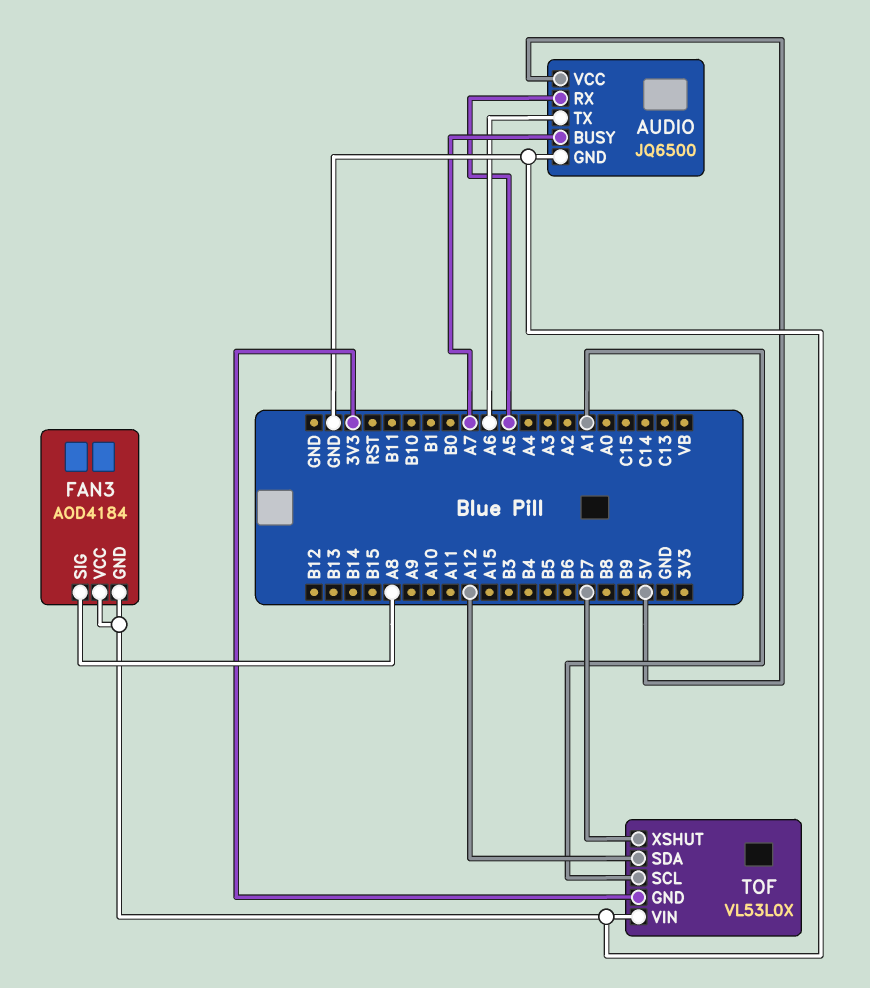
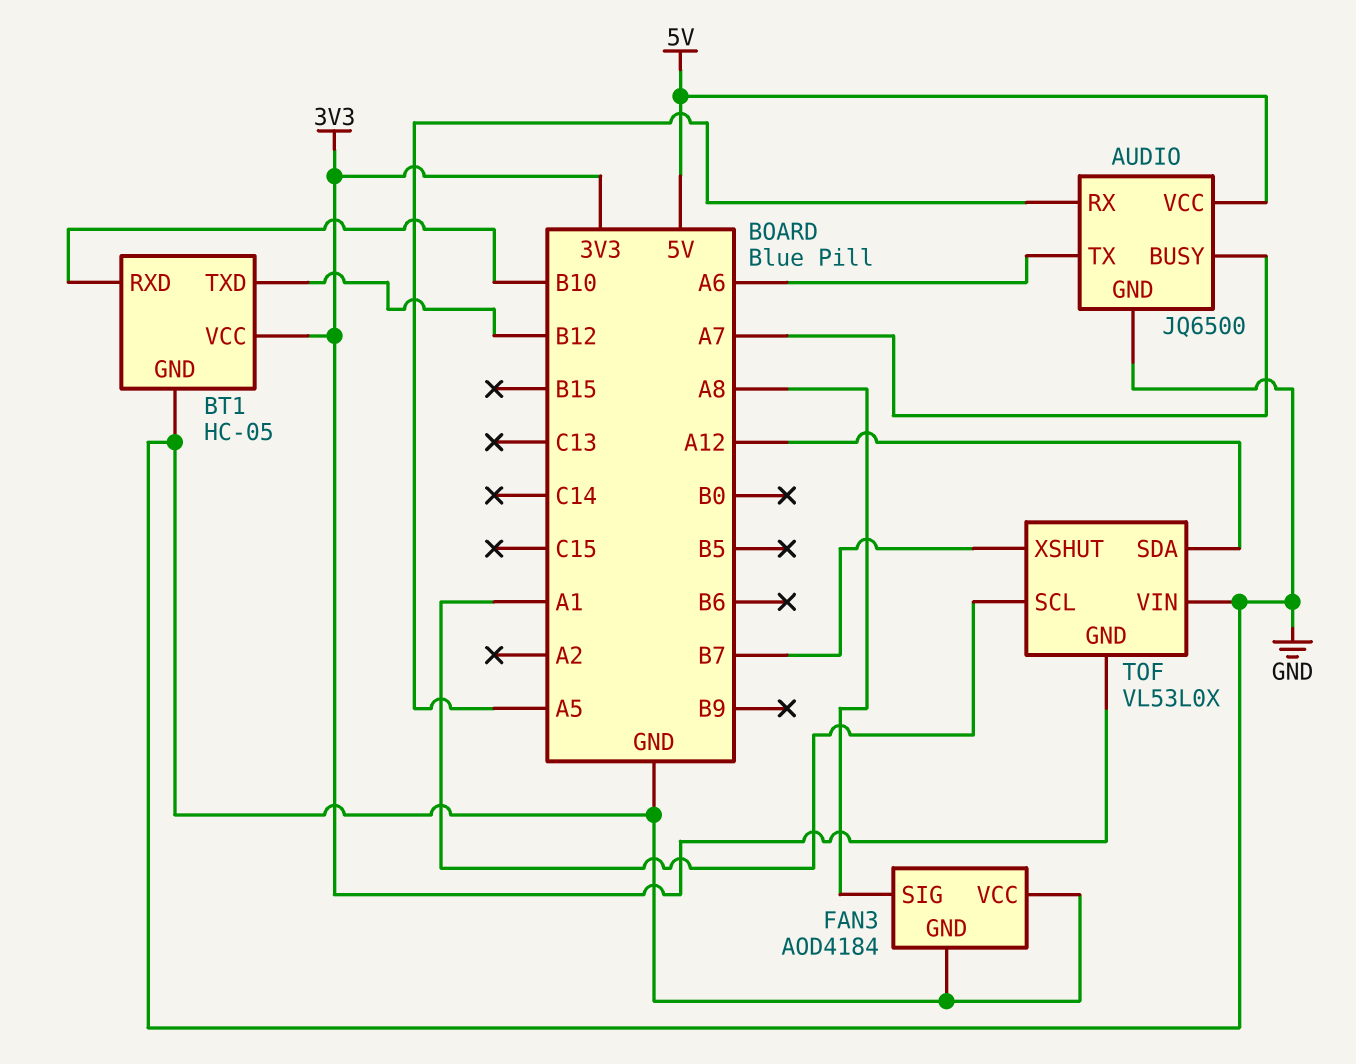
BT1: none -> HC-05
BT1 pin GND: none -> GND
BT1 pin RXD: none -> B10
BT1 pin TXD: none -> B12
BT1 pin VCC: none -> 3V3

